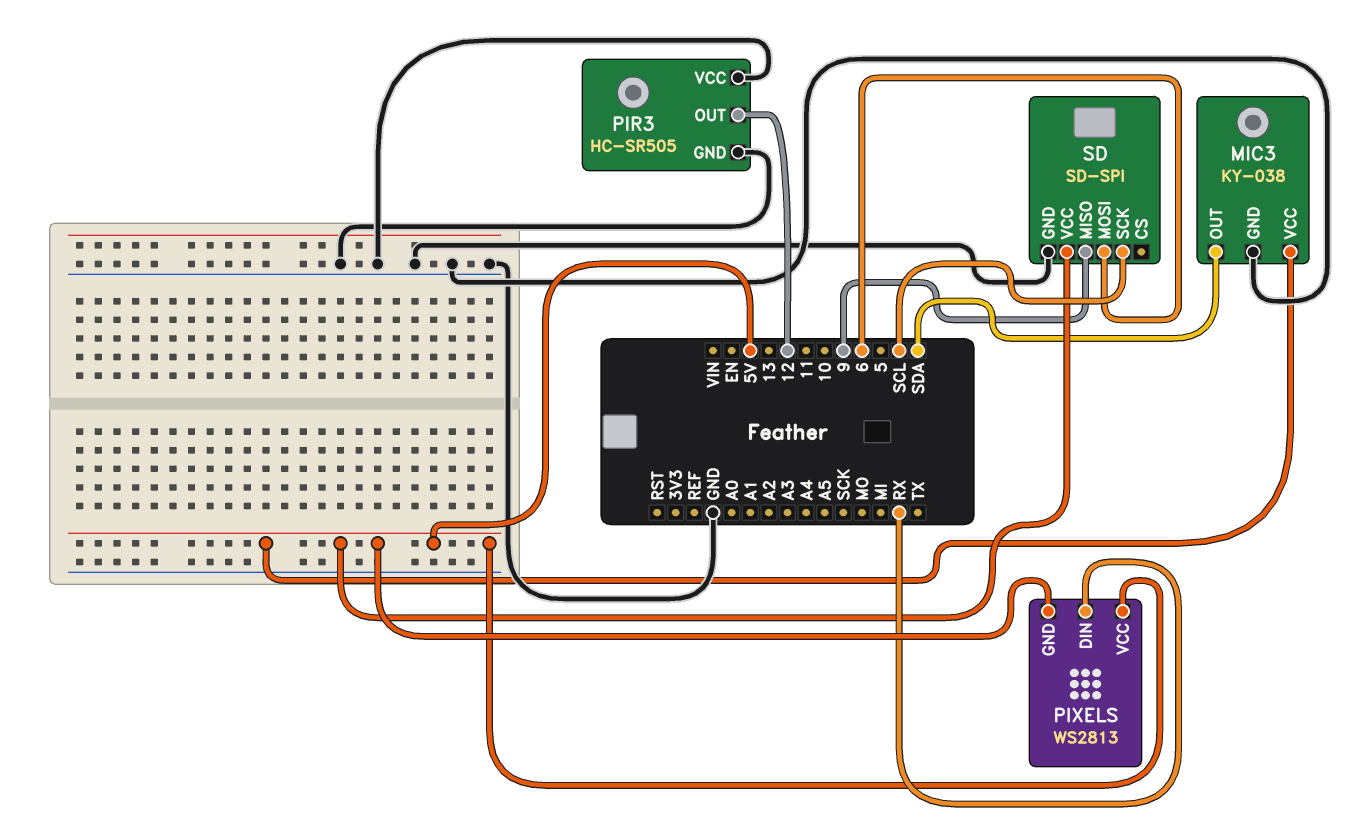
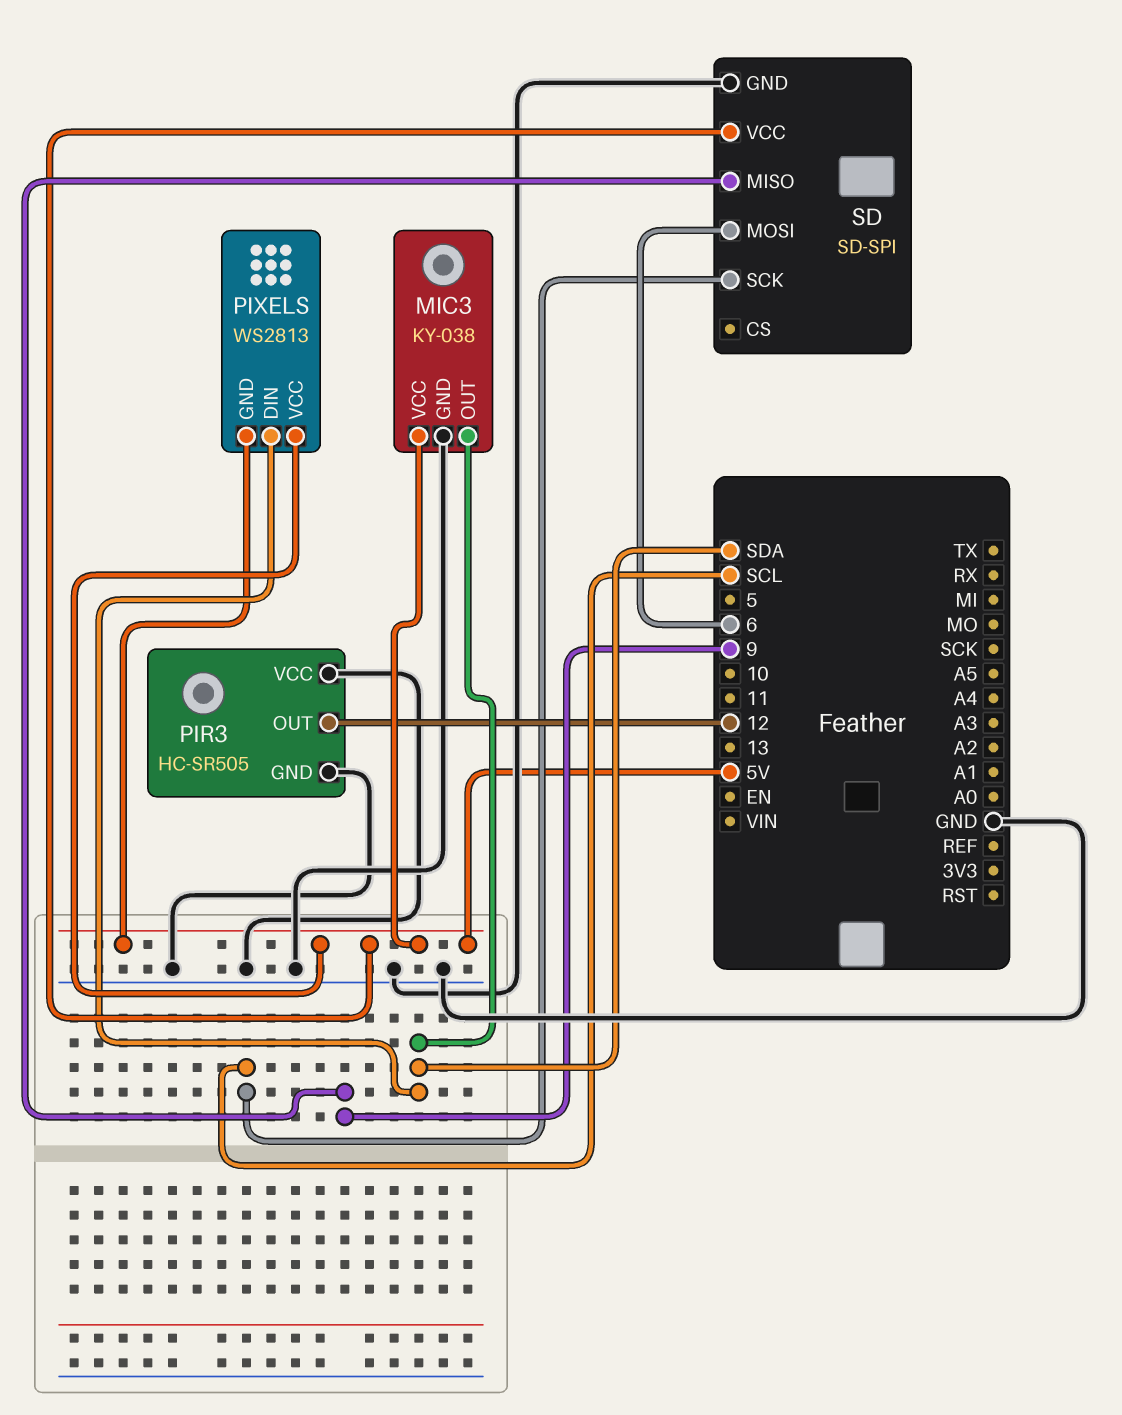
PIXELS pin DIN: RX -> SDA

